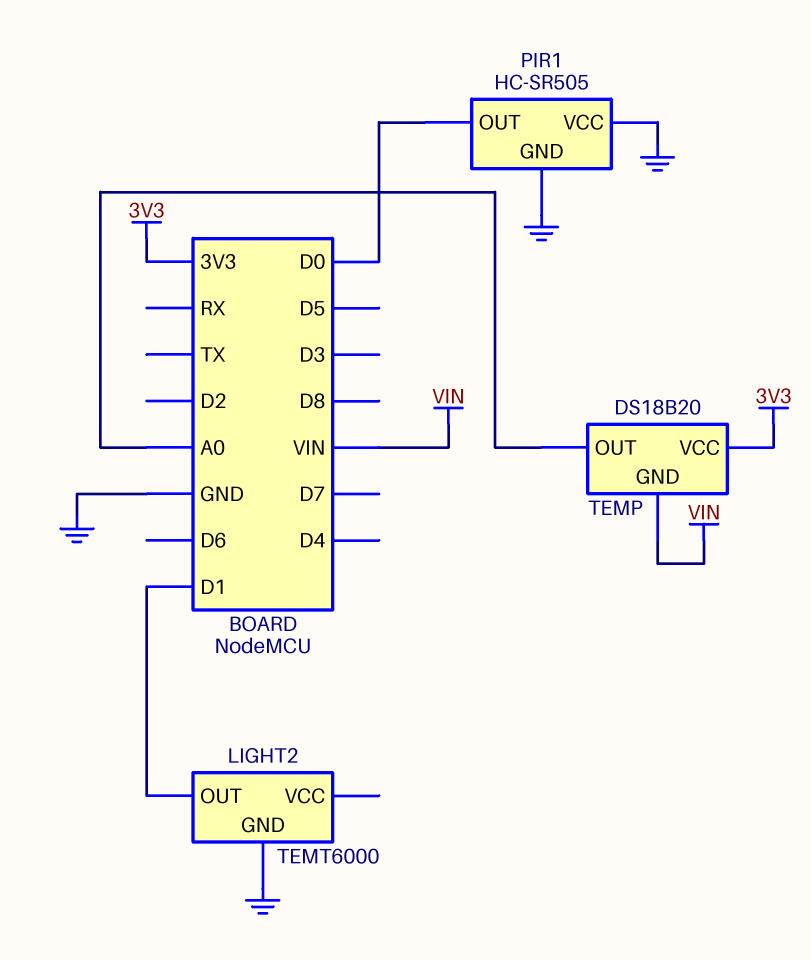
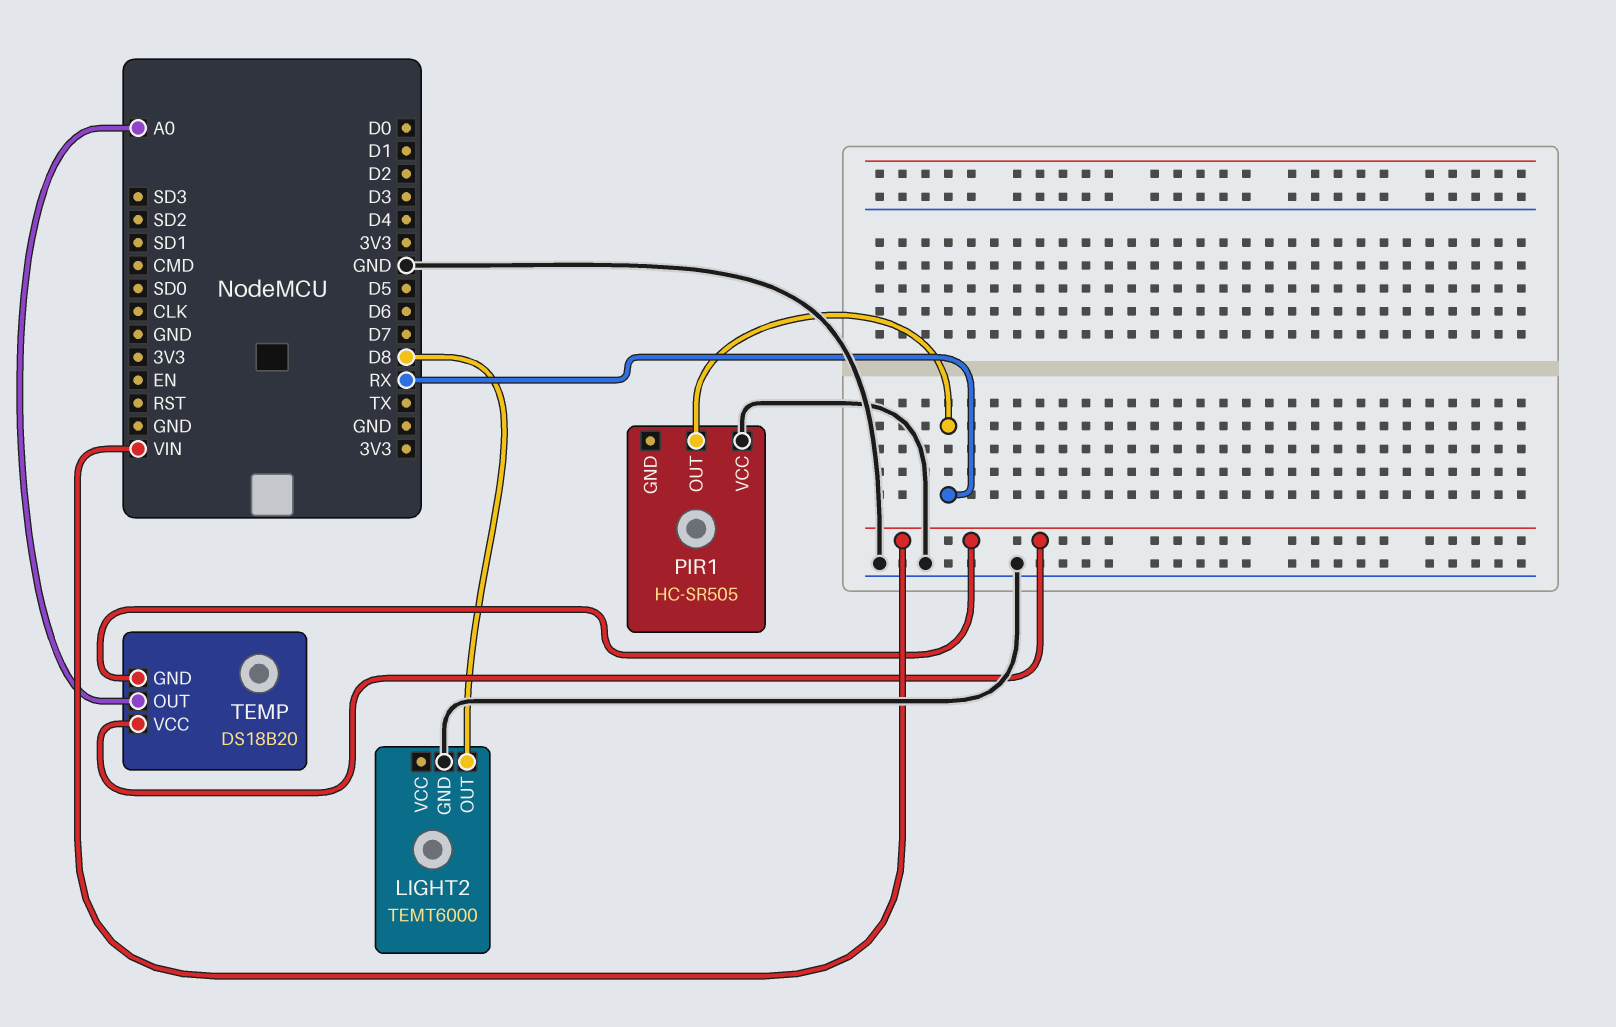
LIGHT2 pin OUT: D1 -> D8
PIR1 pin GND: GND -> none
PIR1 pin OUT: D0 -> RX
TEMP pin VCC: 3V3 -> VIN

